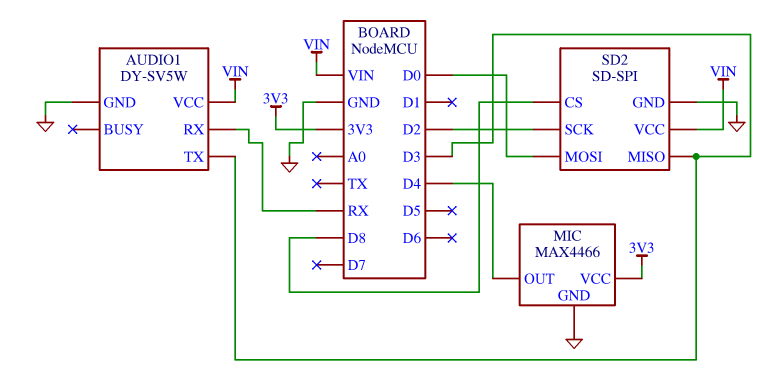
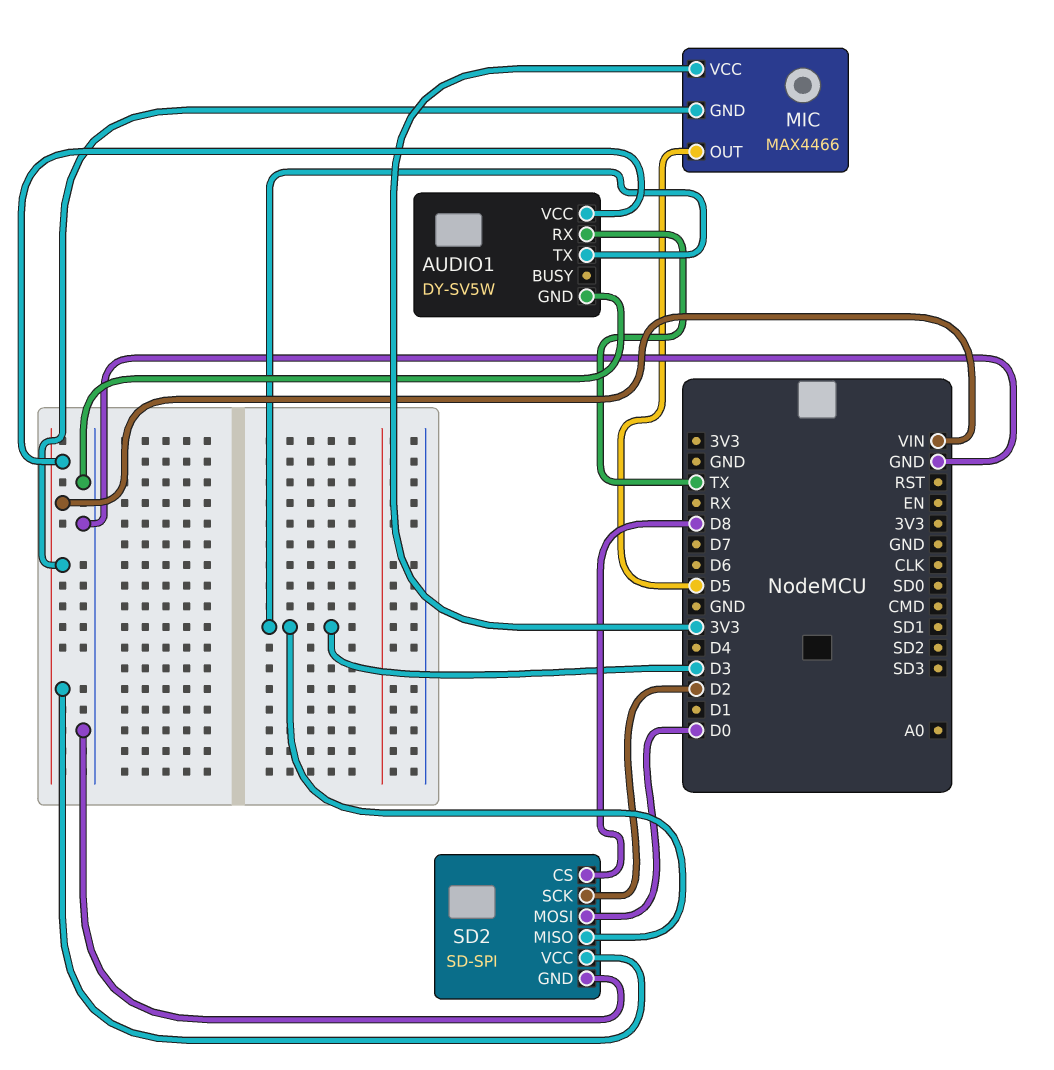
AUDIO1 pin RX: RX -> TX
MIC pin GND: GND -> VIN
MIC pin OUT: D4 -> D5

